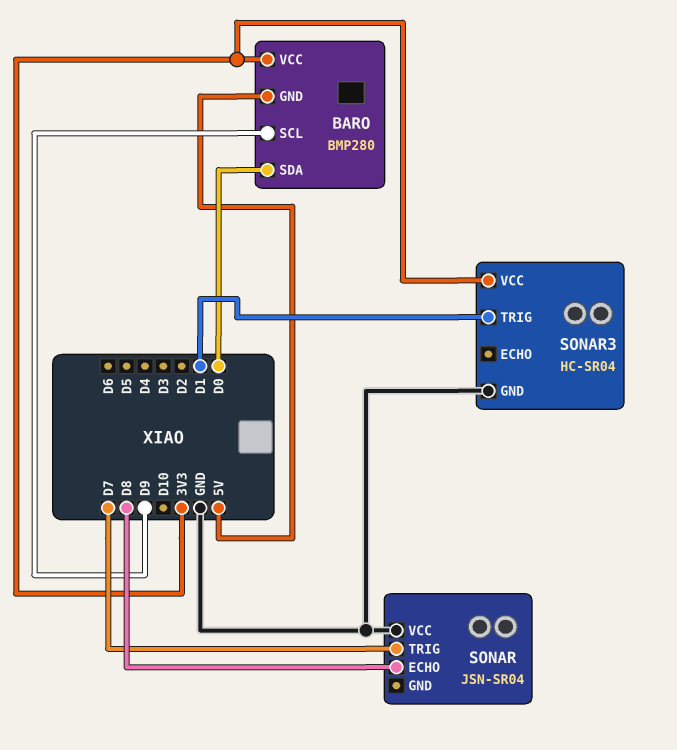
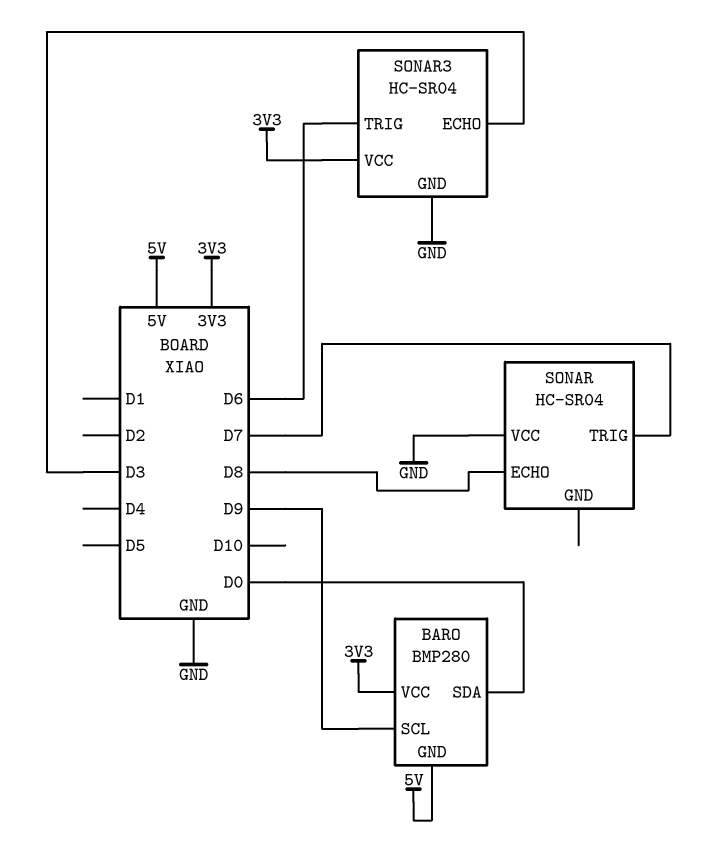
SONAR: JSN-SR04 -> HC-SR04
SONAR3 pin ECHO: none -> D3
SONAR3 pin TRIG: D1 -> D6

